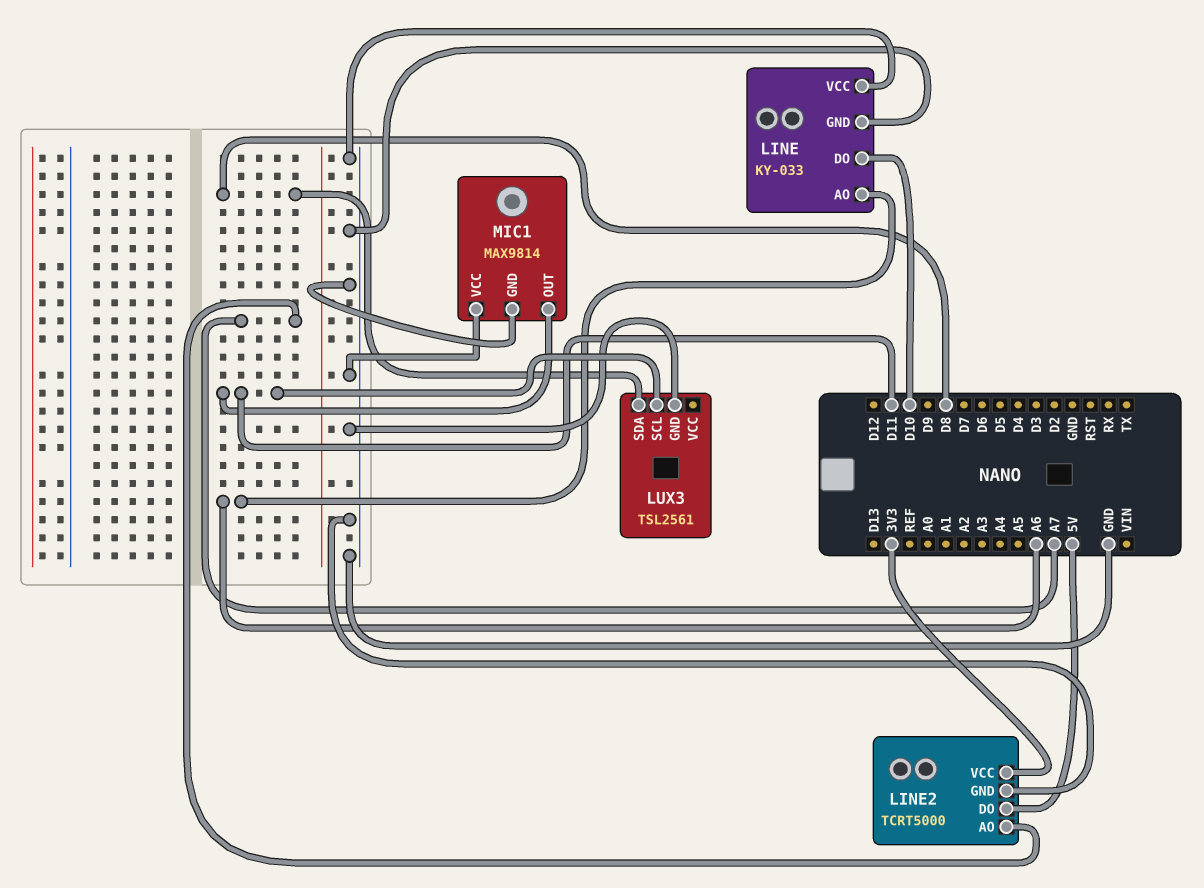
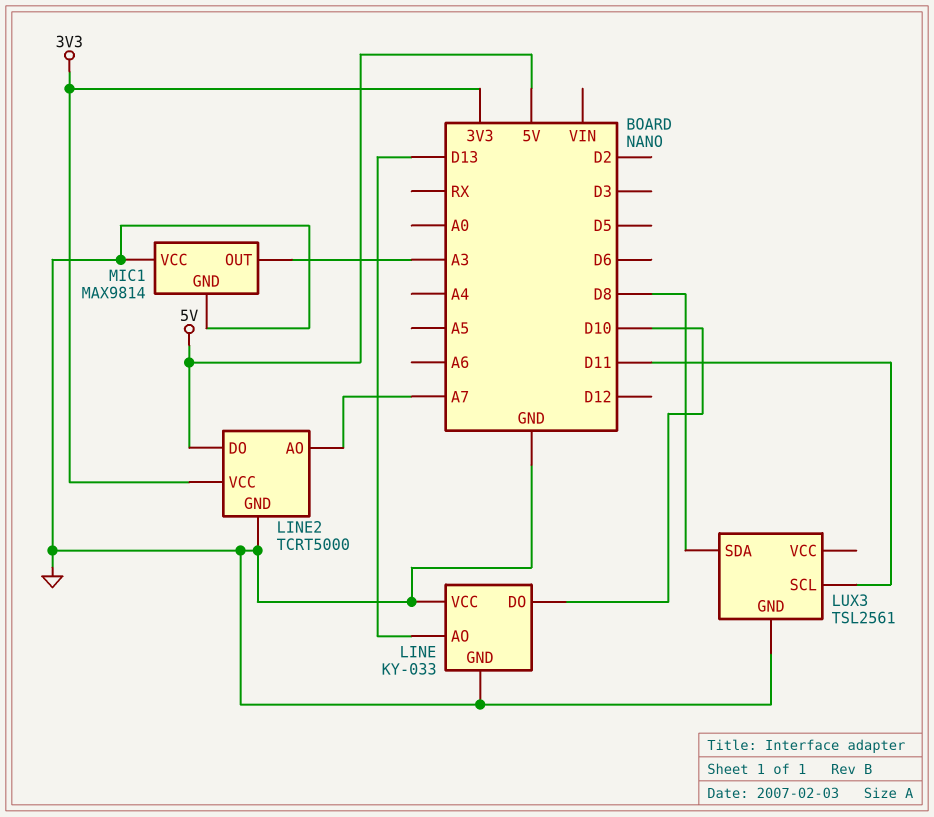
LINE pin AO: A6 -> D13
MIC1 pin OUT: D11 -> A3

